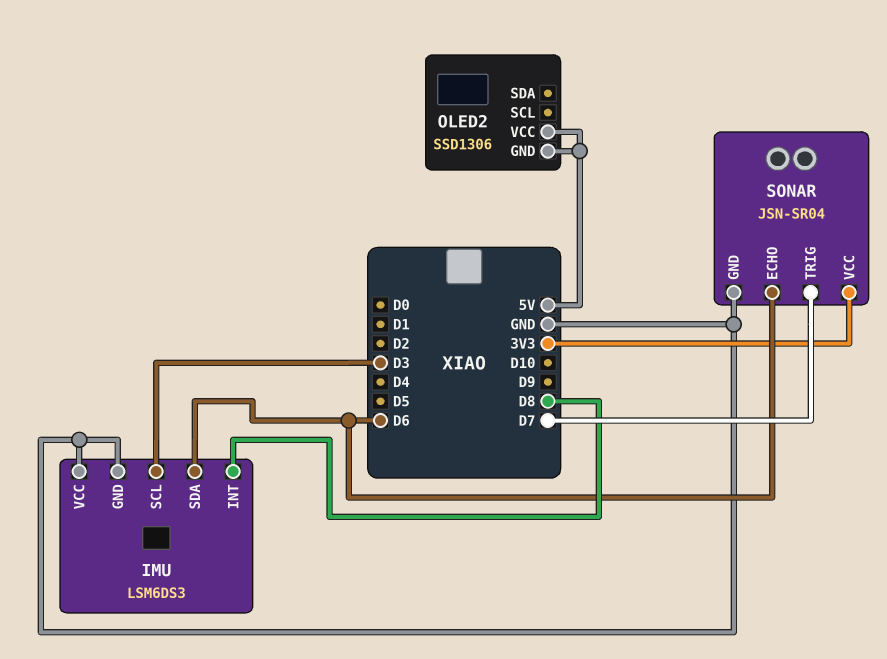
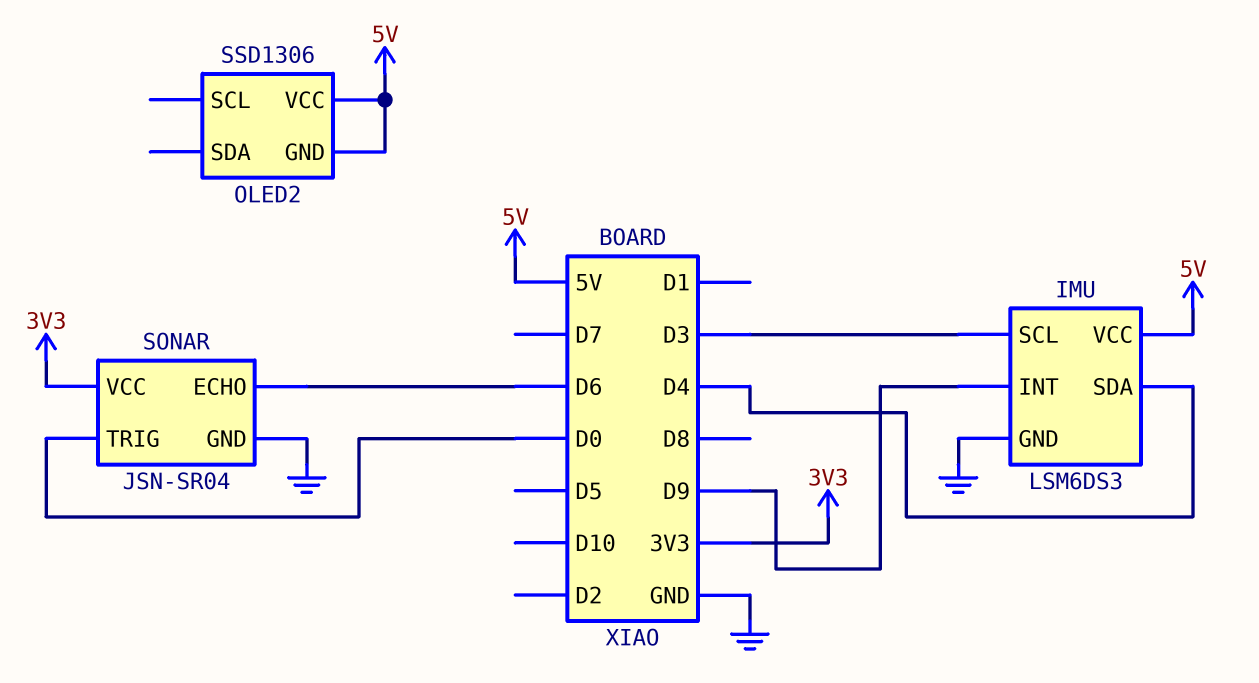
IMU pin INT: D8 -> D9
IMU pin SDA: D6 -> D4
IMU pin VCC: GND -> 5V
SONAR pin TRIG: D7 -> D0

